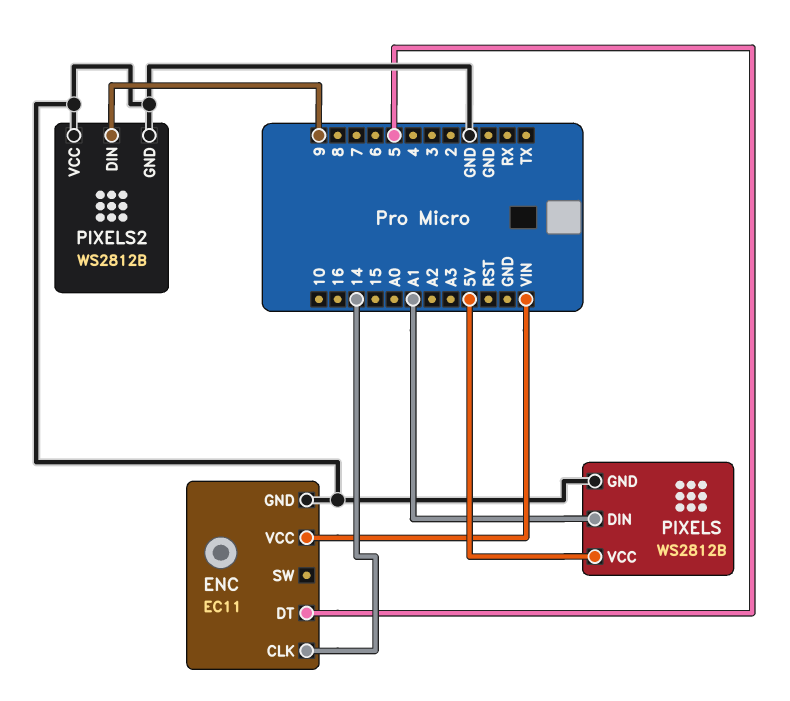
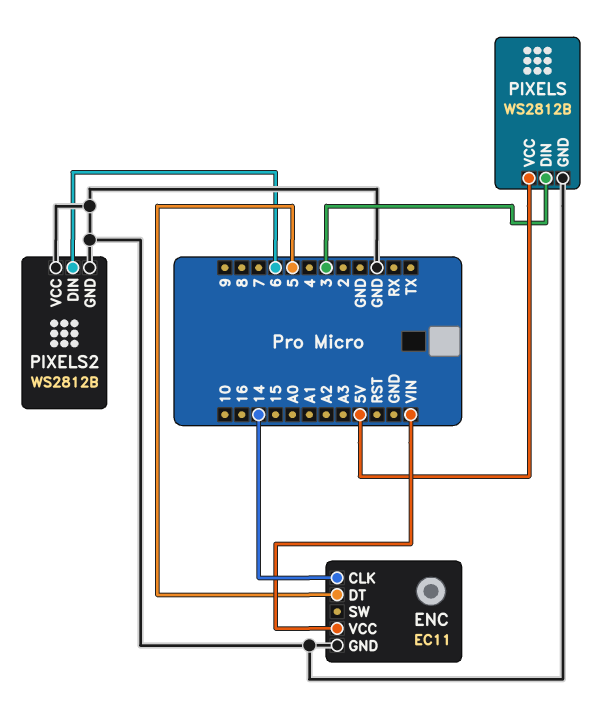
PIXELS pin DIN: A1 -> 3
PIXELS2 pin DIN: 9 -> 6

